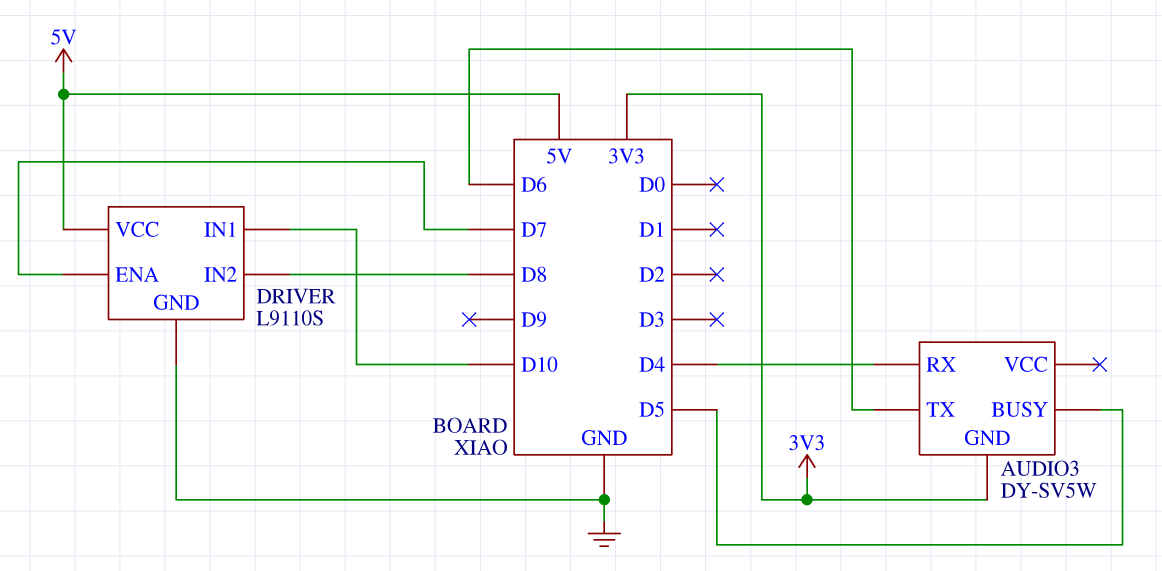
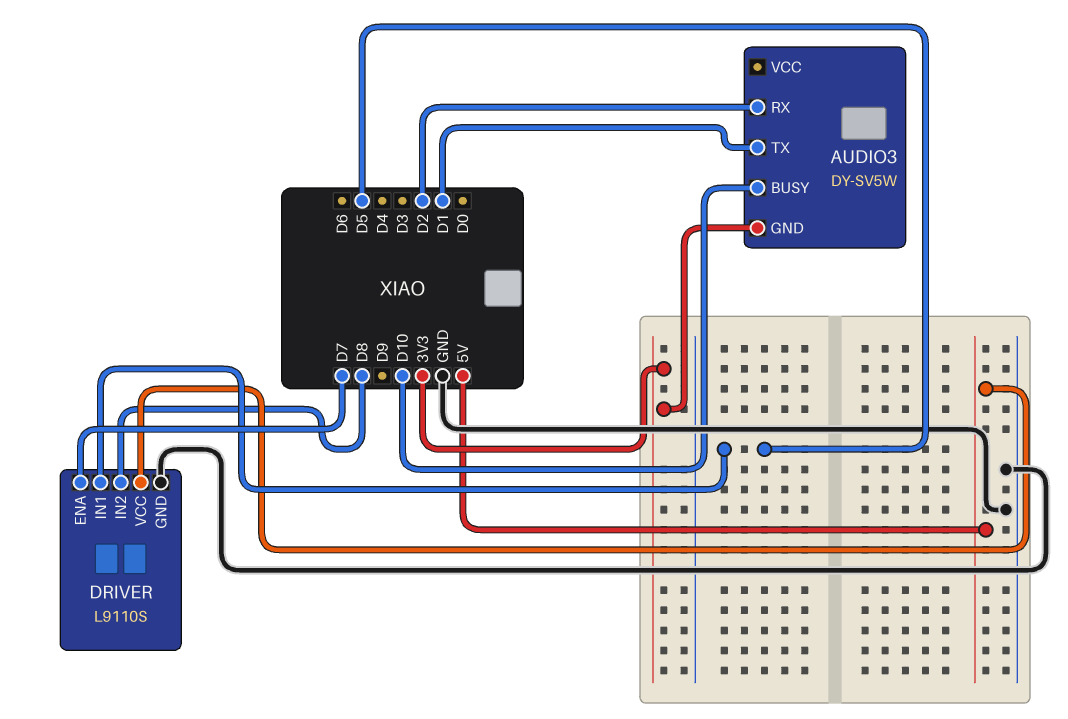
AUDIO3 pin BUSY: D5 -> D10
AUDIO3 pin RX: D4 -> D2
AUDIO3 pin TX: D6 -> D1
DRIVER pin IN1: D10 -> D5

